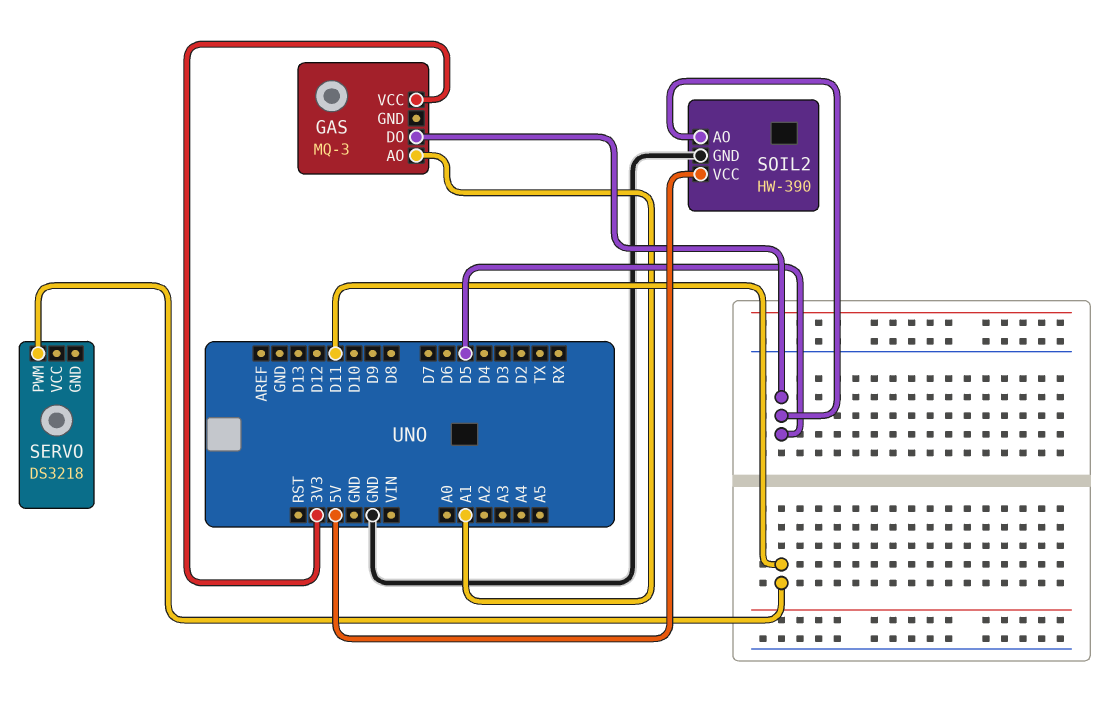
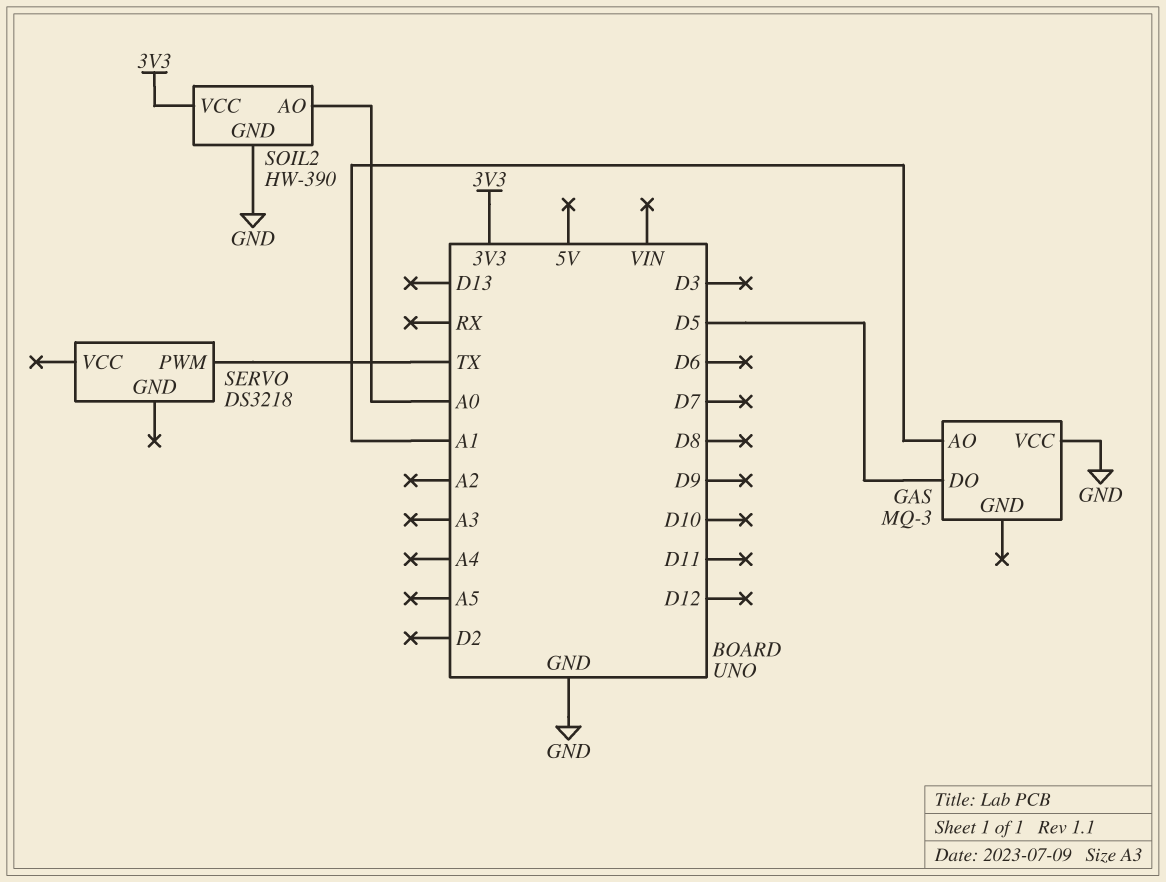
GAS pin VCC: 3V3 -> GND
SERVO pin PWM: D11 -> TX
SOIL2 pin AO: D5 -> A0
SOIL2 pin VCC: 5V -> 3V3

